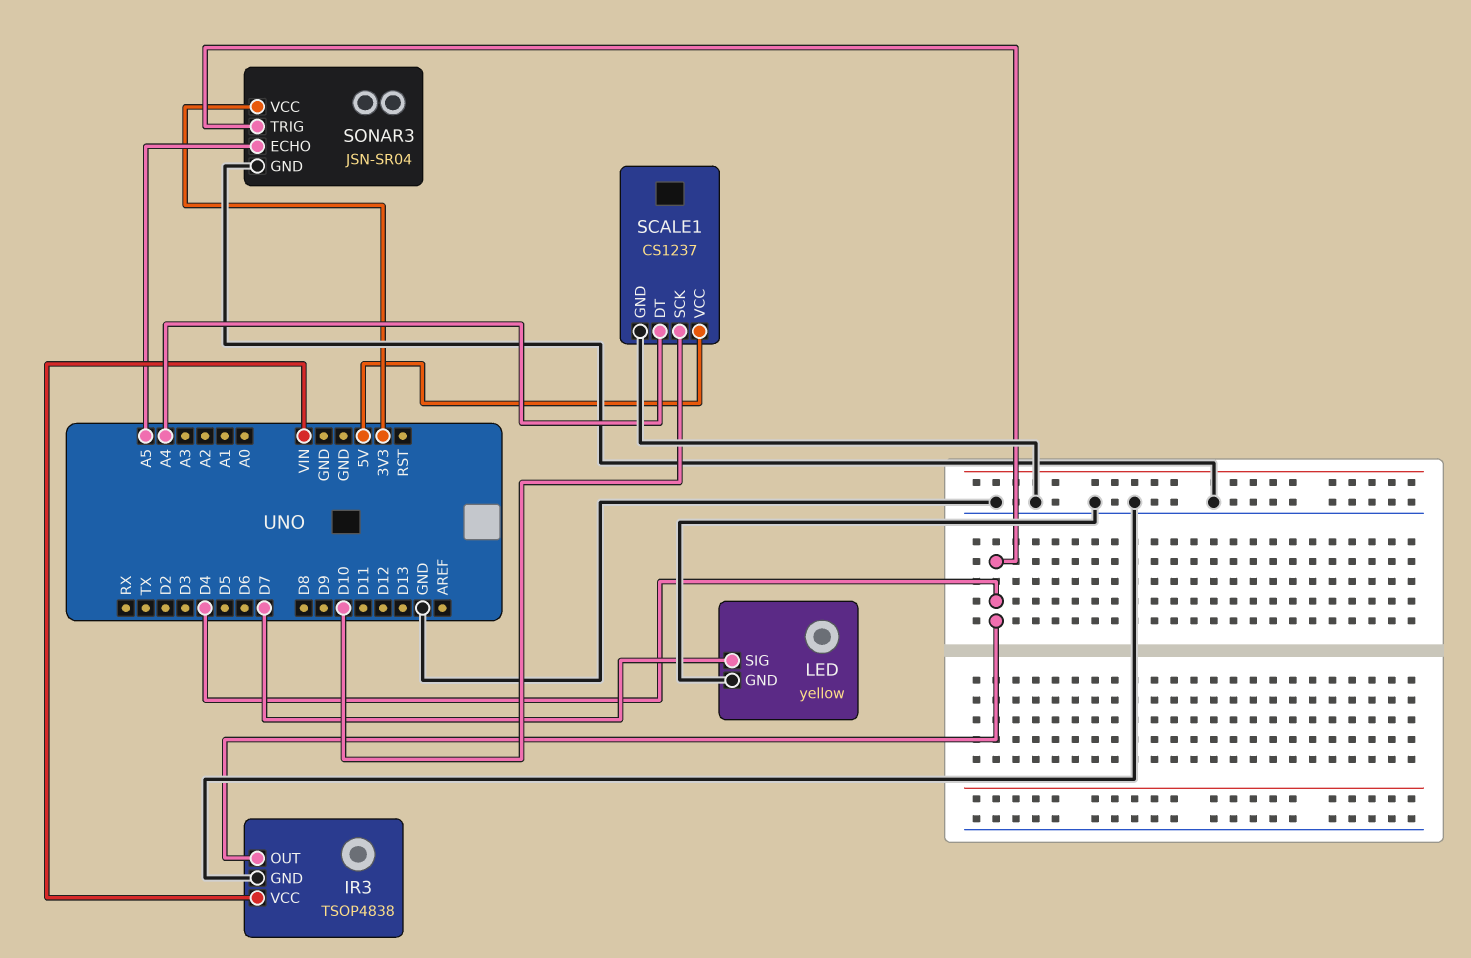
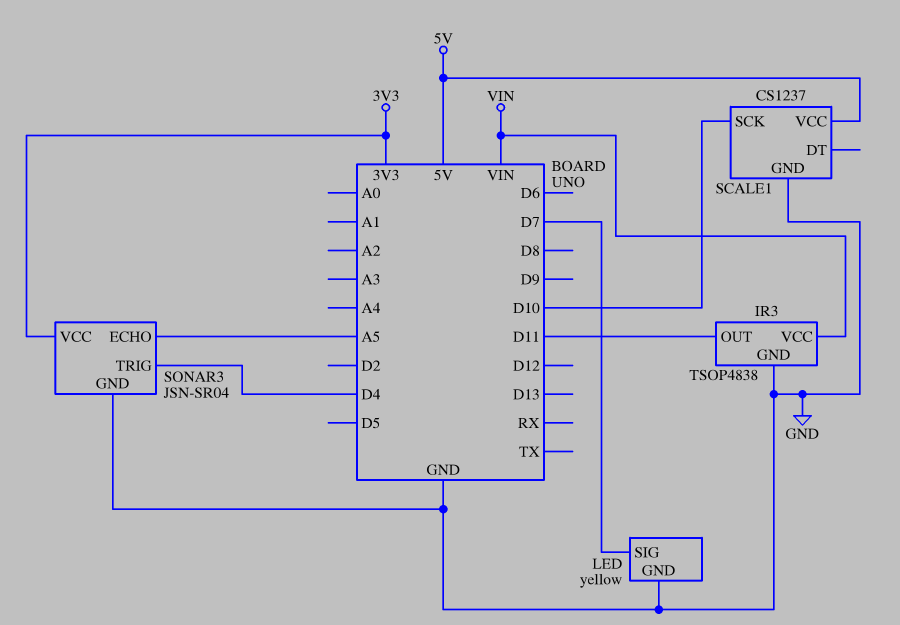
IR3 pin OUT: D4 -> D11
SCALE1 pin DT: A4 -> none

